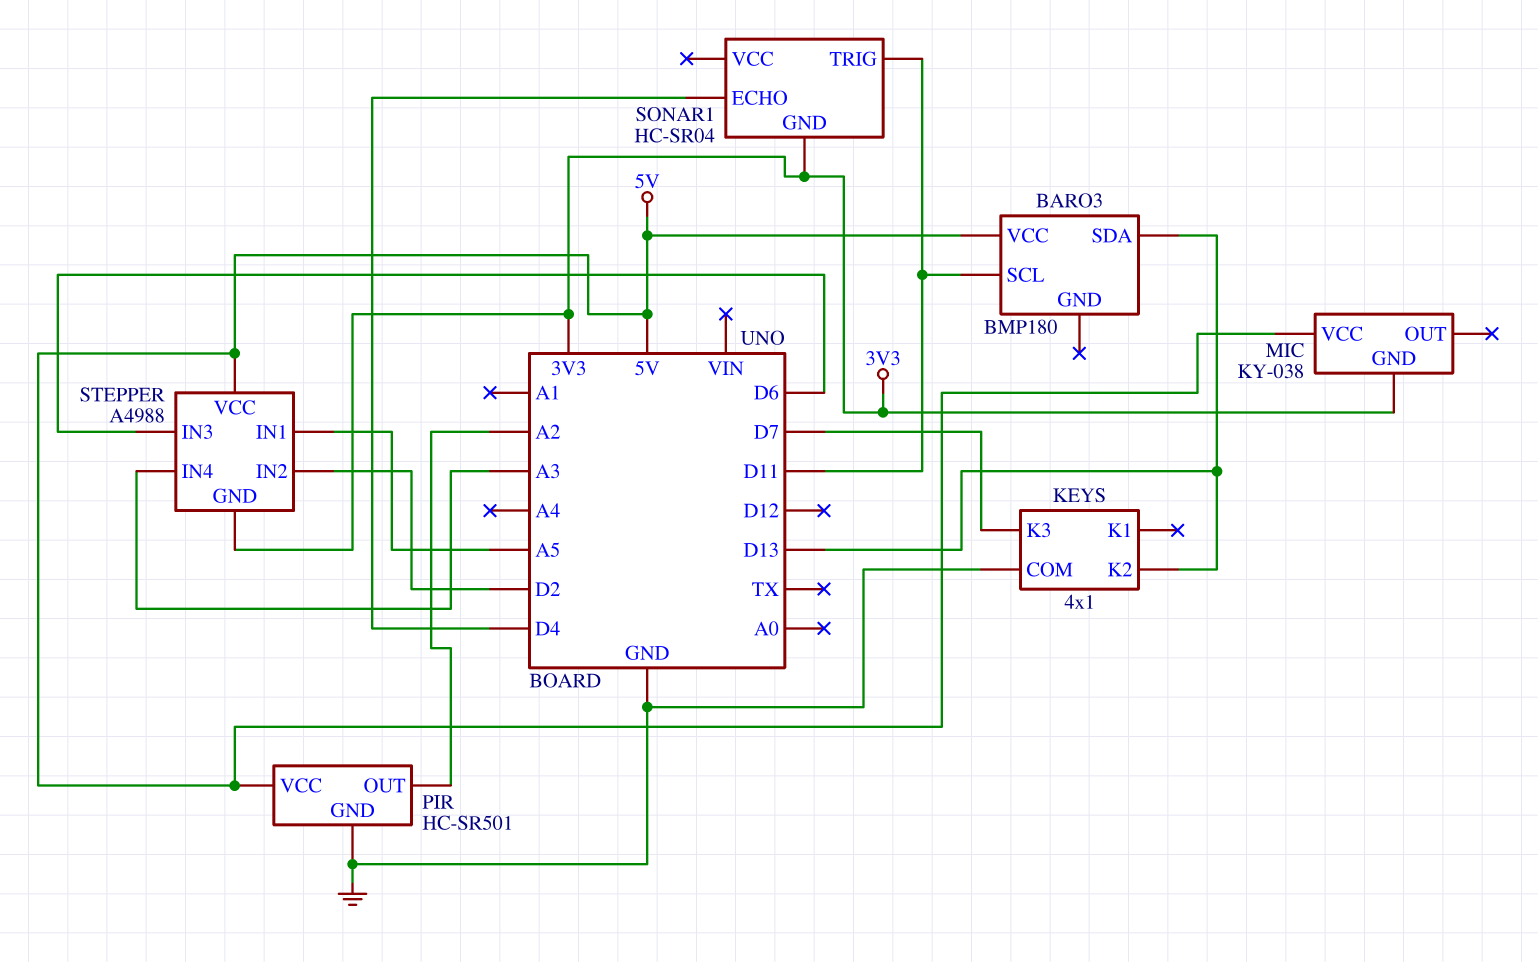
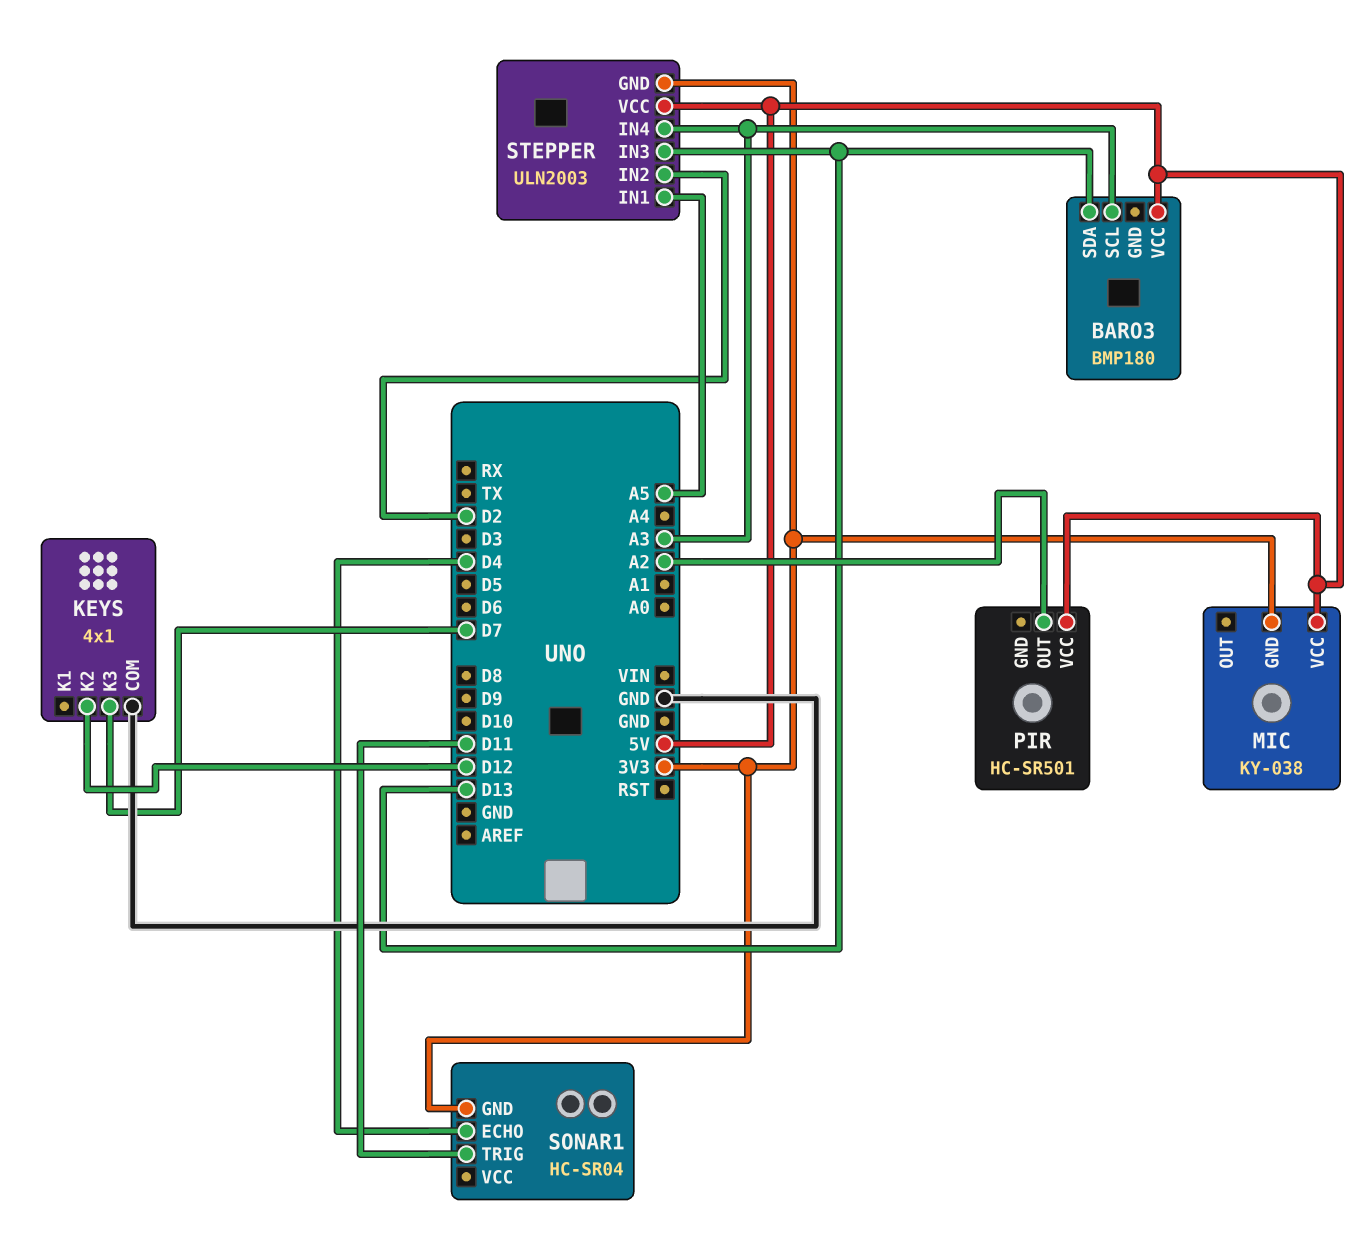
BARO3 pin SCL: D11 -> A3
KEYS pin K2: D13 -> D12
PIR pin GND: GND -> none
STEPPER: A4988 -> ULN2003
STEPPER pin IN3: D6 -> D13

